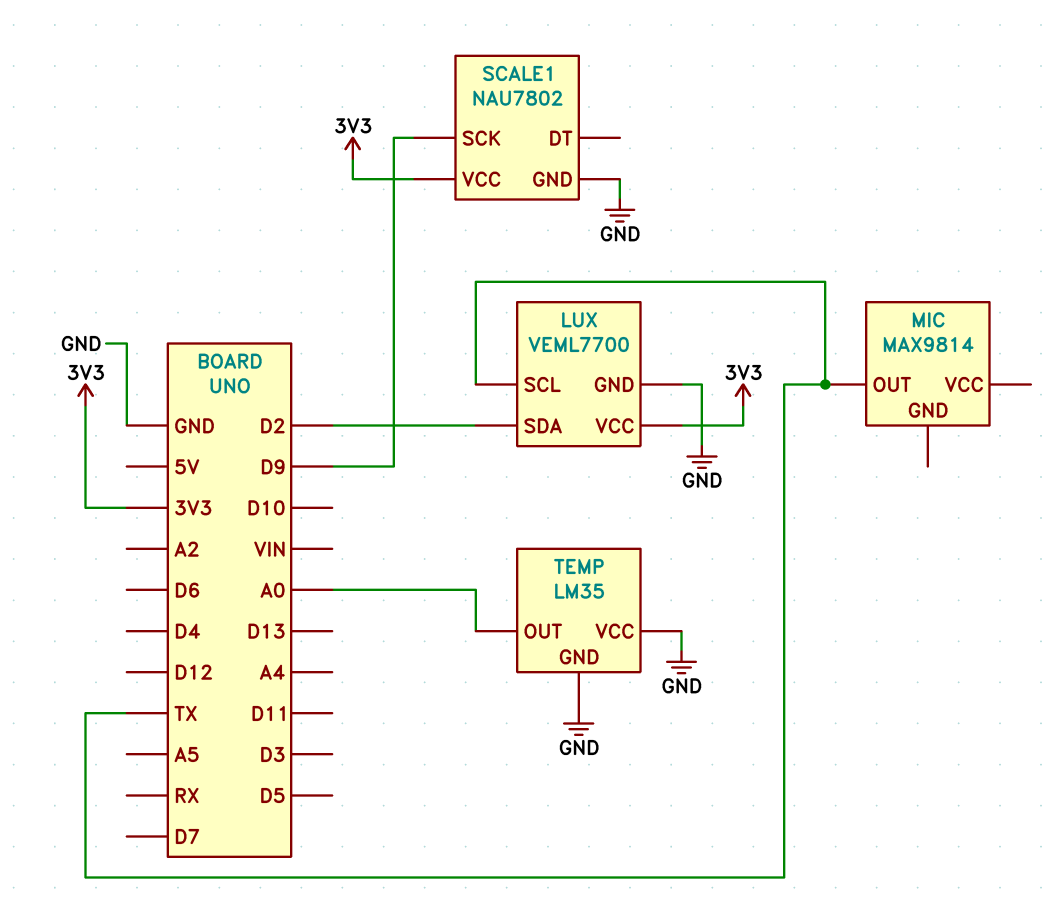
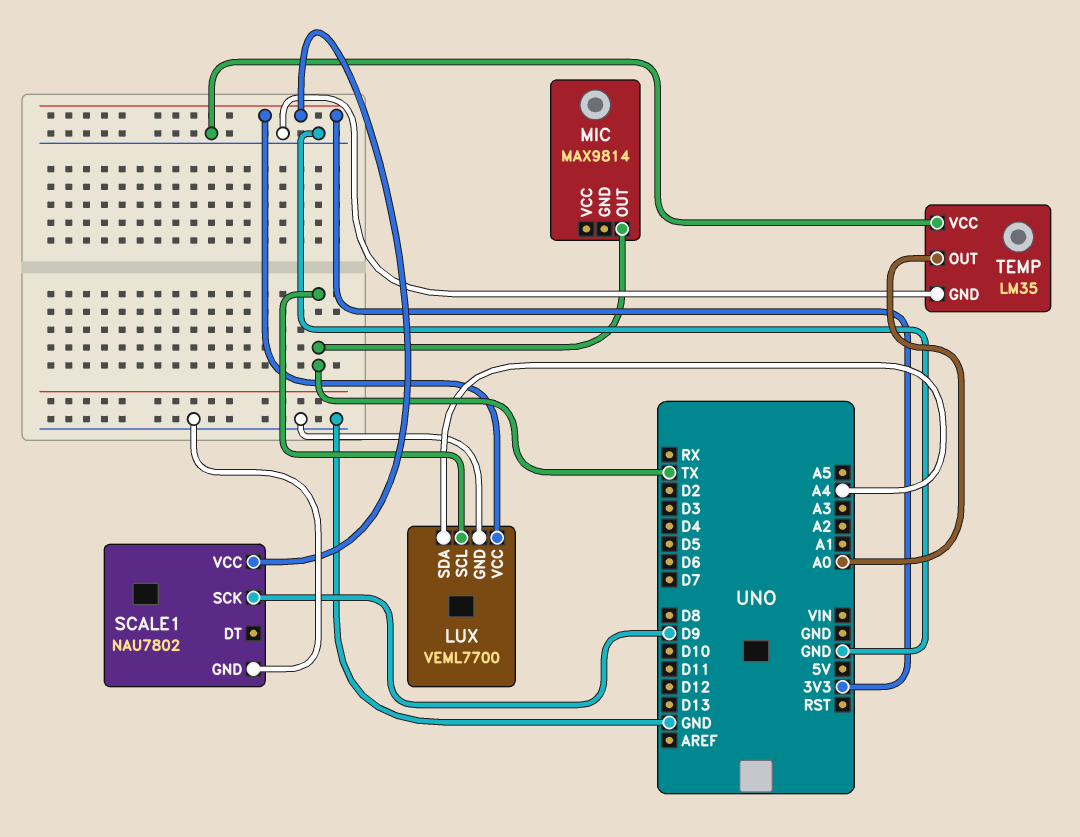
LUX pin SDA: D2 -> A4

